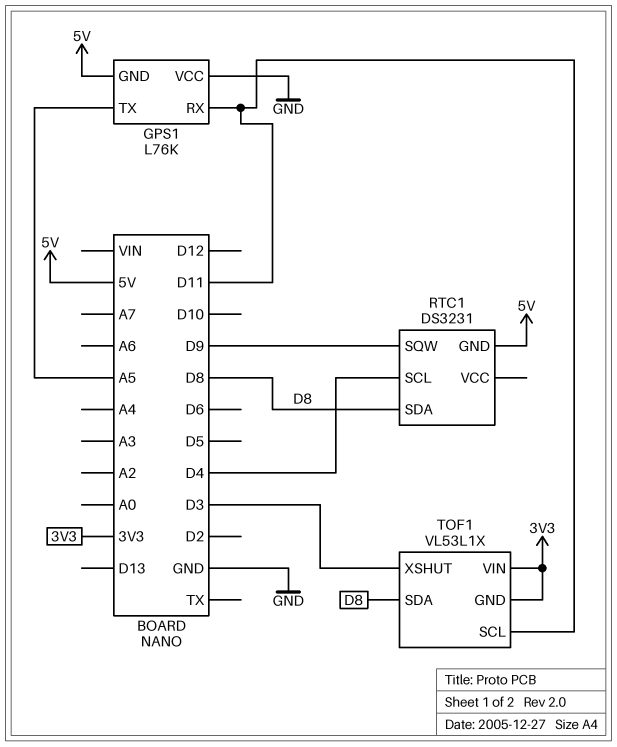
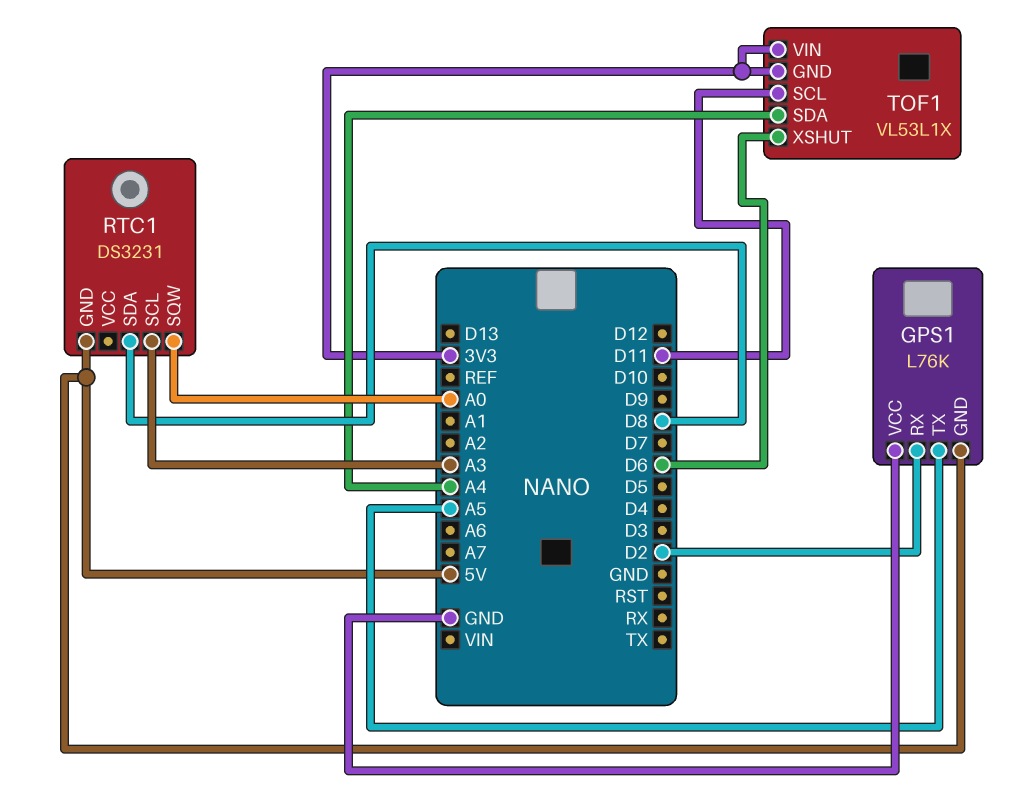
GPS1 pin RX: D11 -> D2
RTC1 pin SCL: D4 -> A3
RTC1 pin SQW: D9 -> A0
TOF1 pin SDA: D8 -> A4
TOF1 pin XSHUT: D3 -> D6

